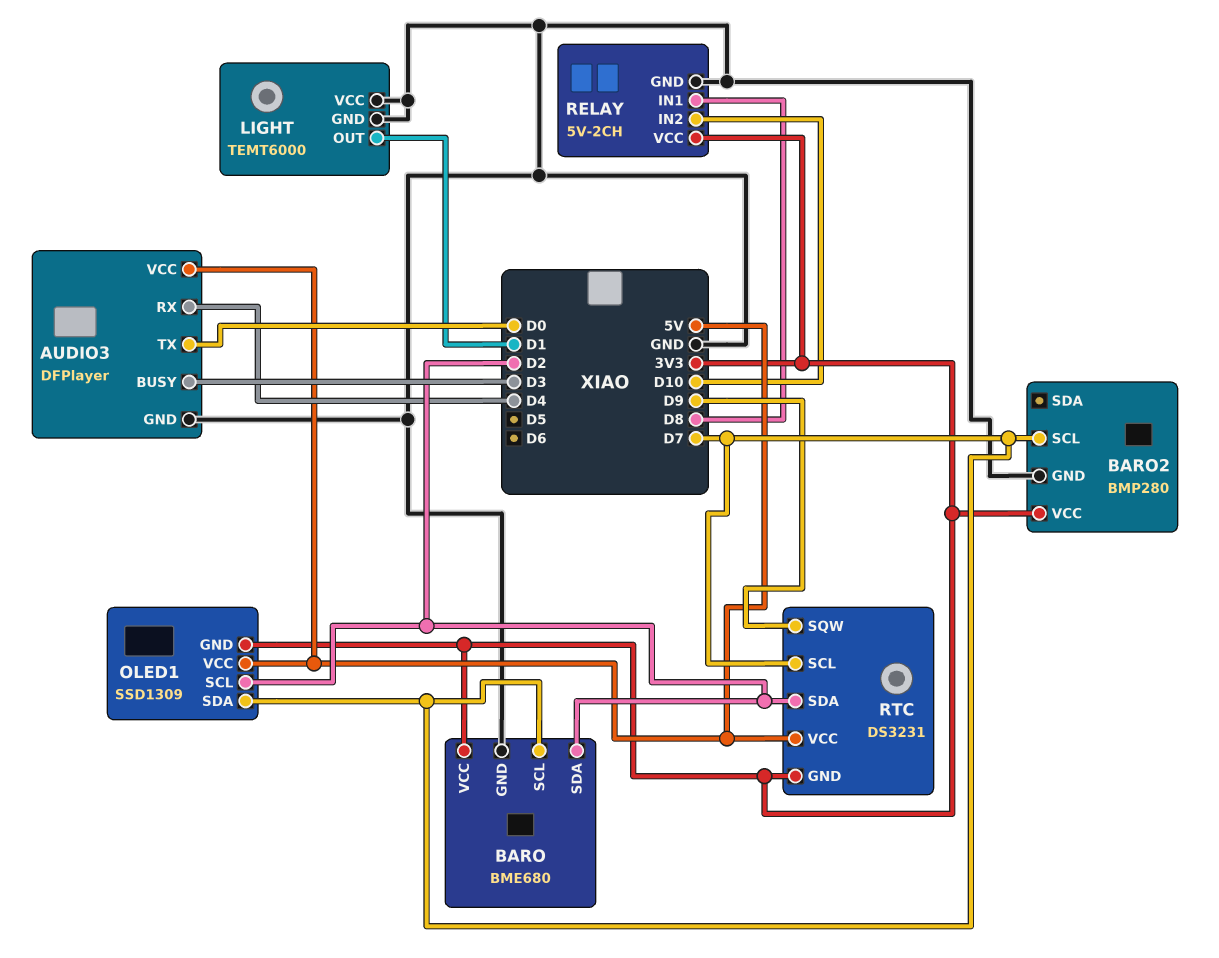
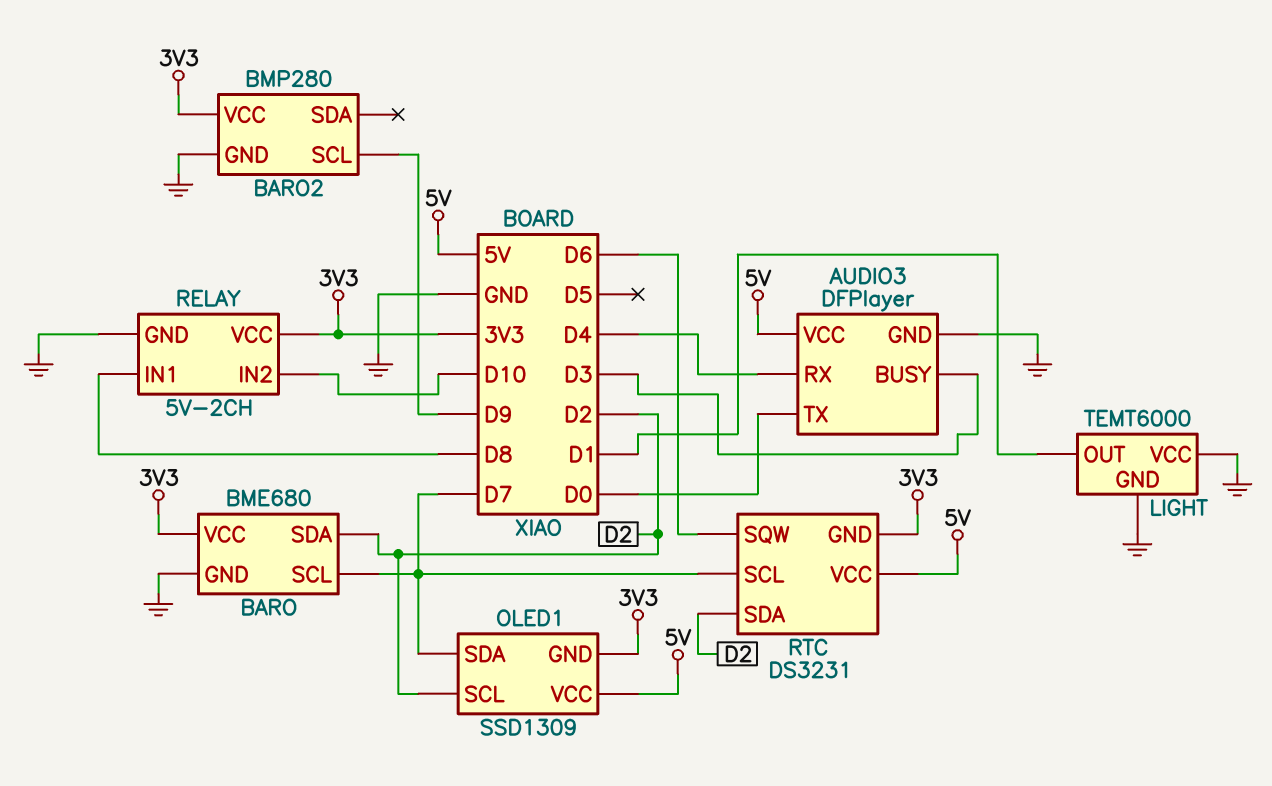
BARO2 pin SCL: D7 -> D9
RTC pin SQW: D9 -> D6

